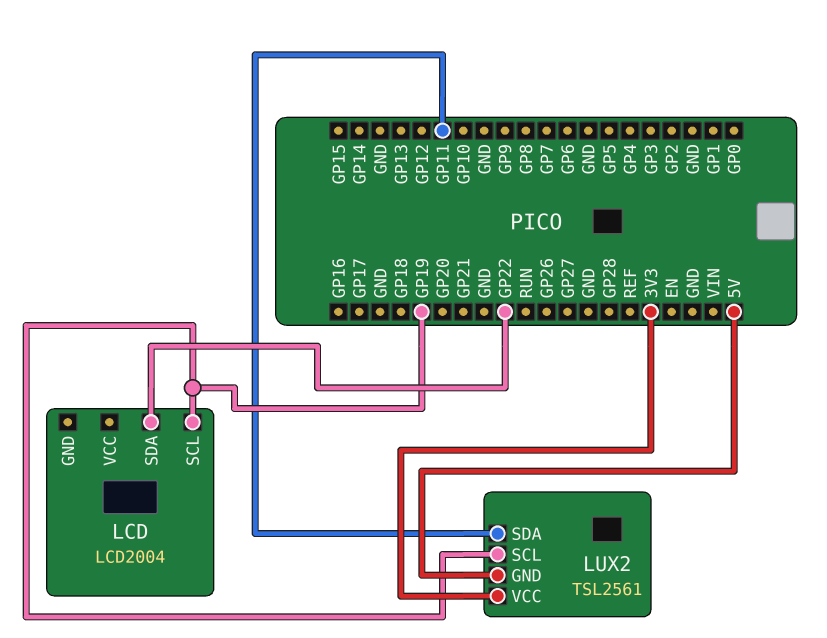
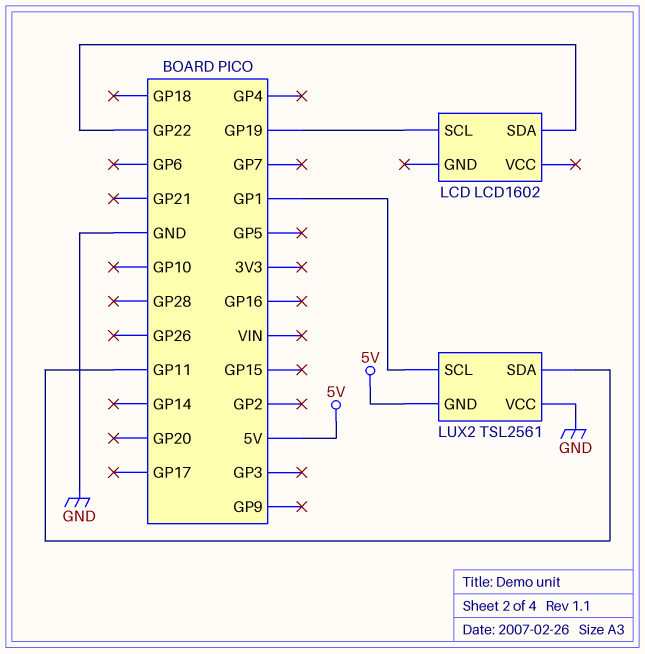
LCD: LCD2004 -> LCD1602
LUX2 pin SCL: GP19 -> GP1
LUX2 pin VCC: 3V3 -> GND

